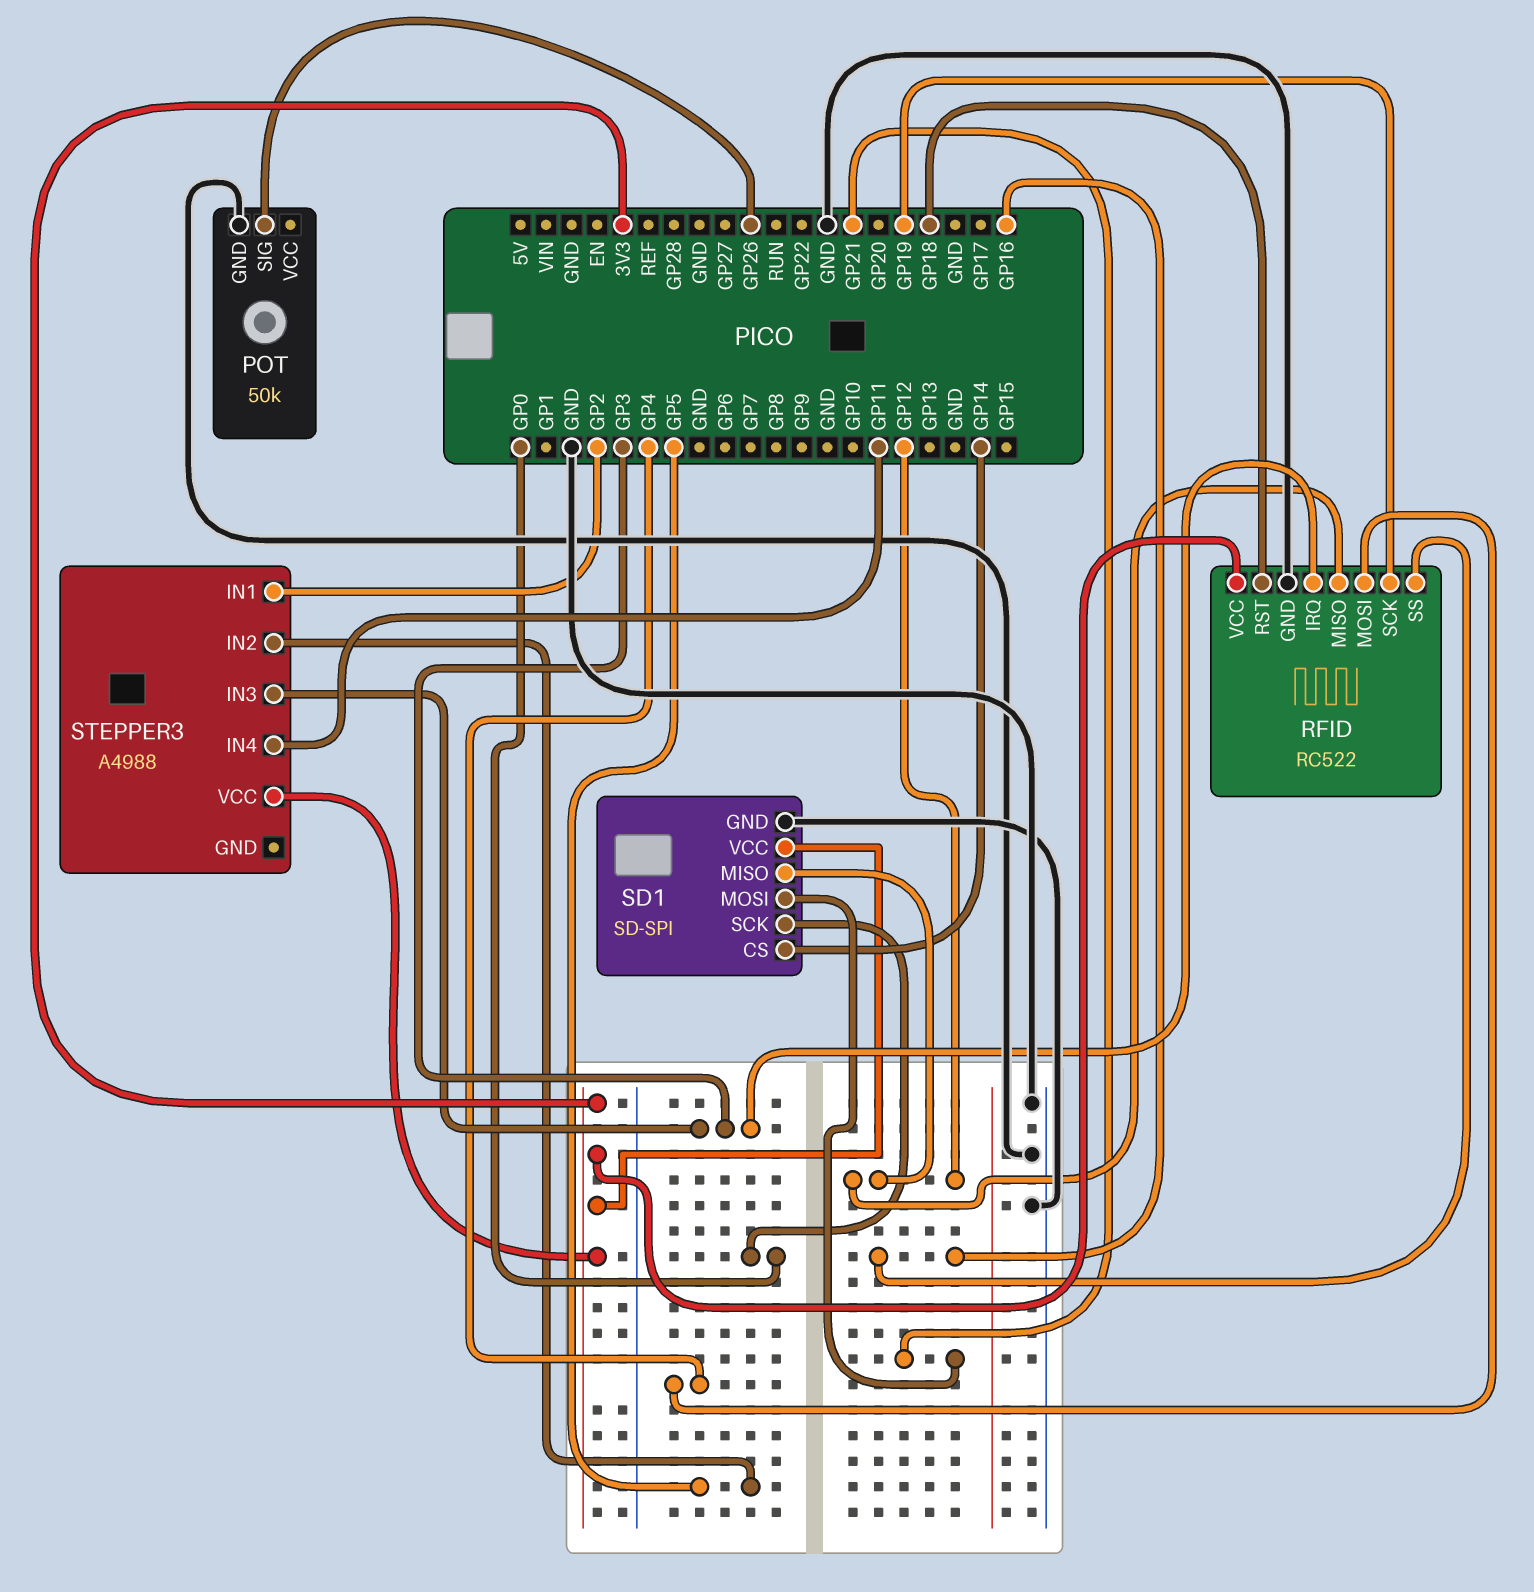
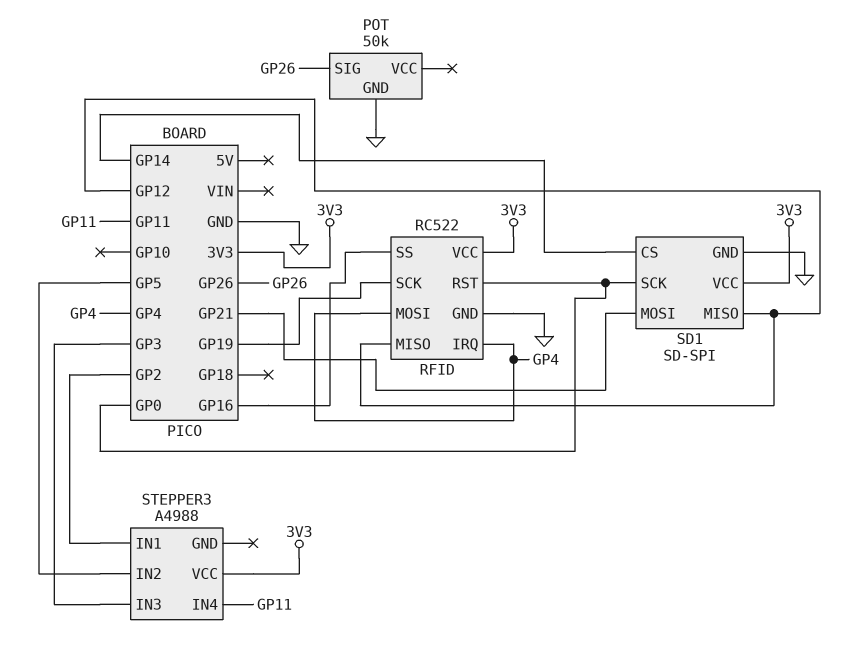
RFID pin IRQ: GP3 -> GP4
RFID pin RST: GP18 -> GP0

